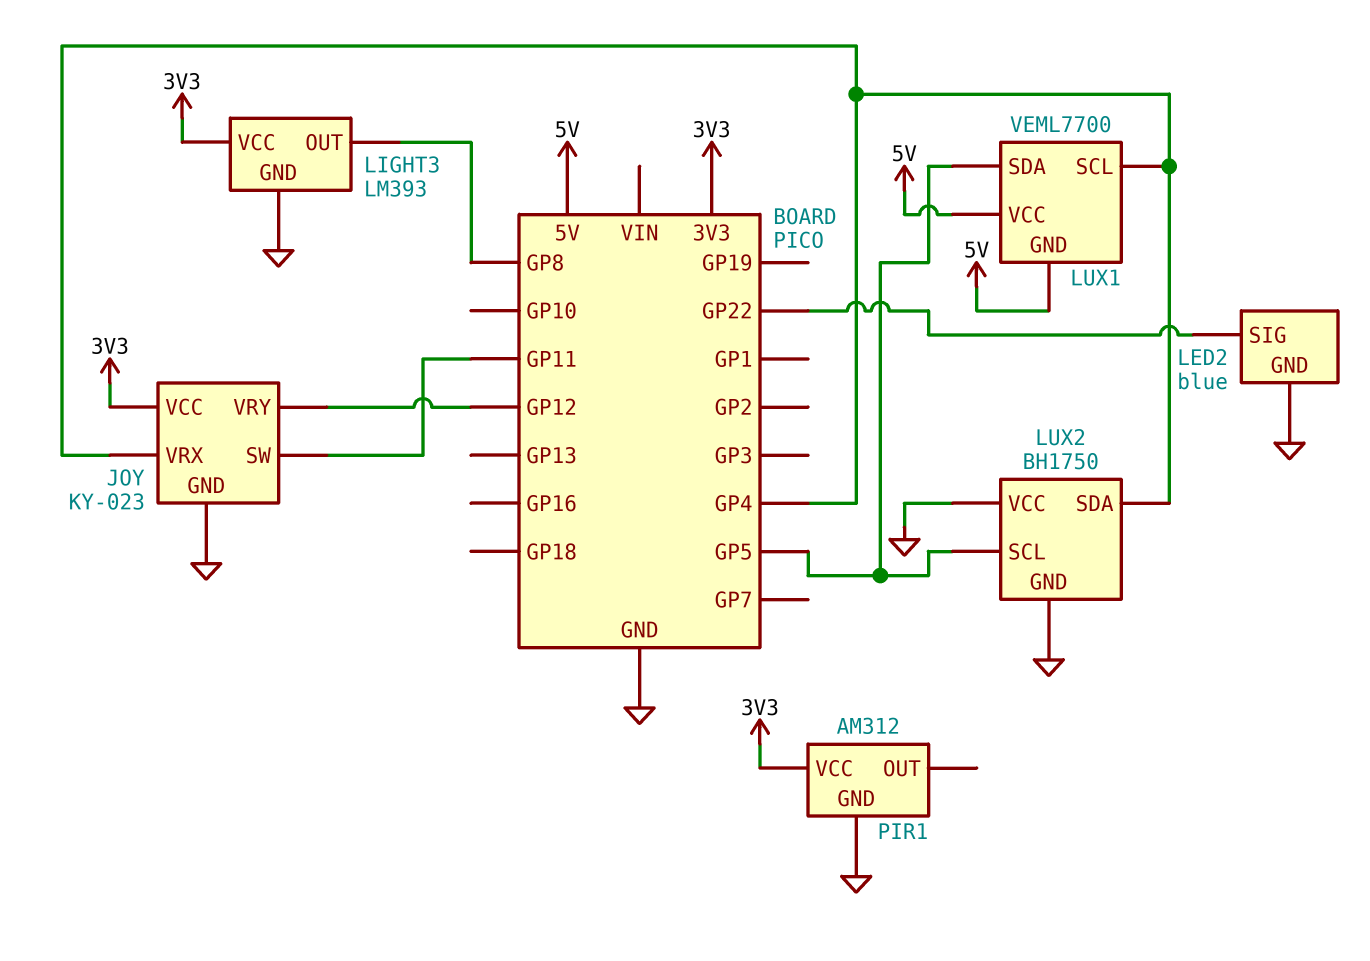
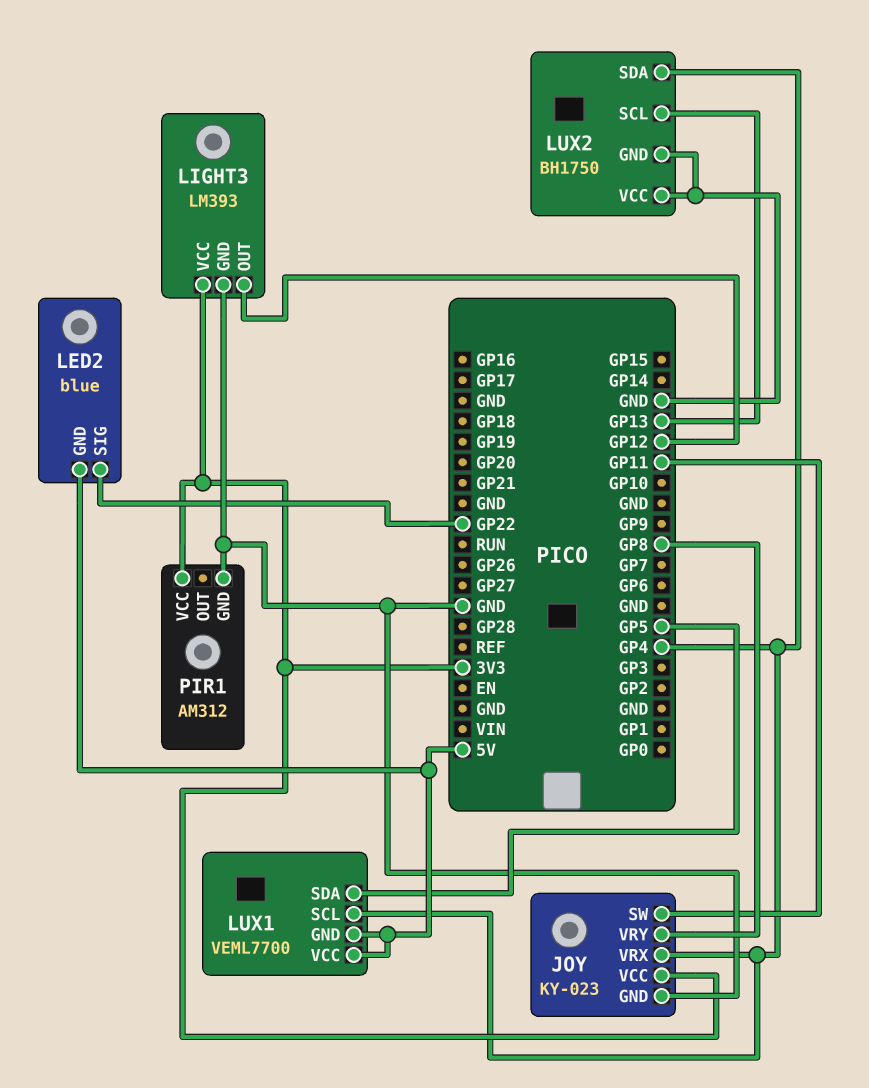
JOY pin VRY: GP12 -> GP8
LED2 pin GND: GND -> 5V
LIGHT3 pin OUT: GP8 -> GP12
LUX2 pin SCL: GP5 -> GP13

